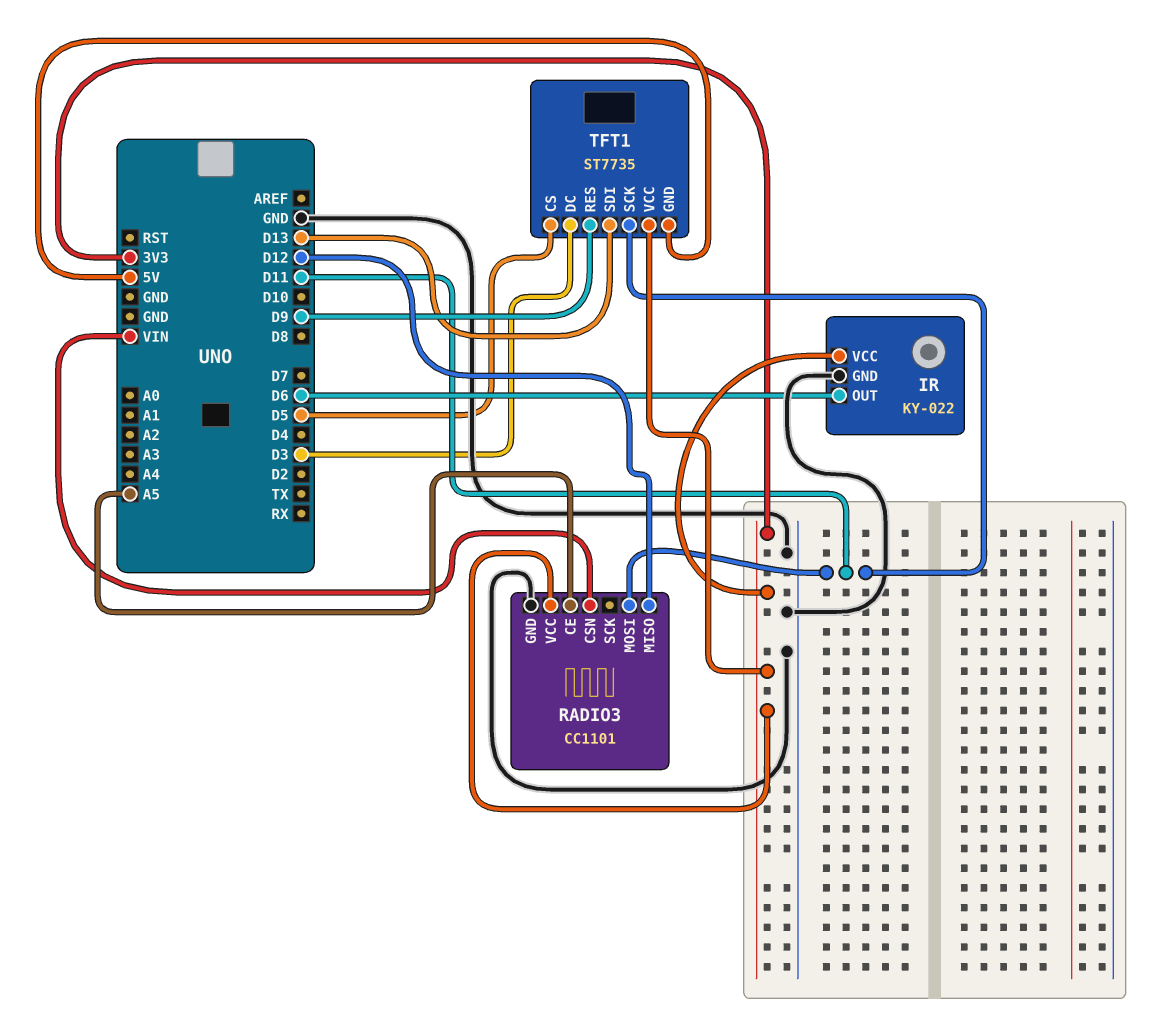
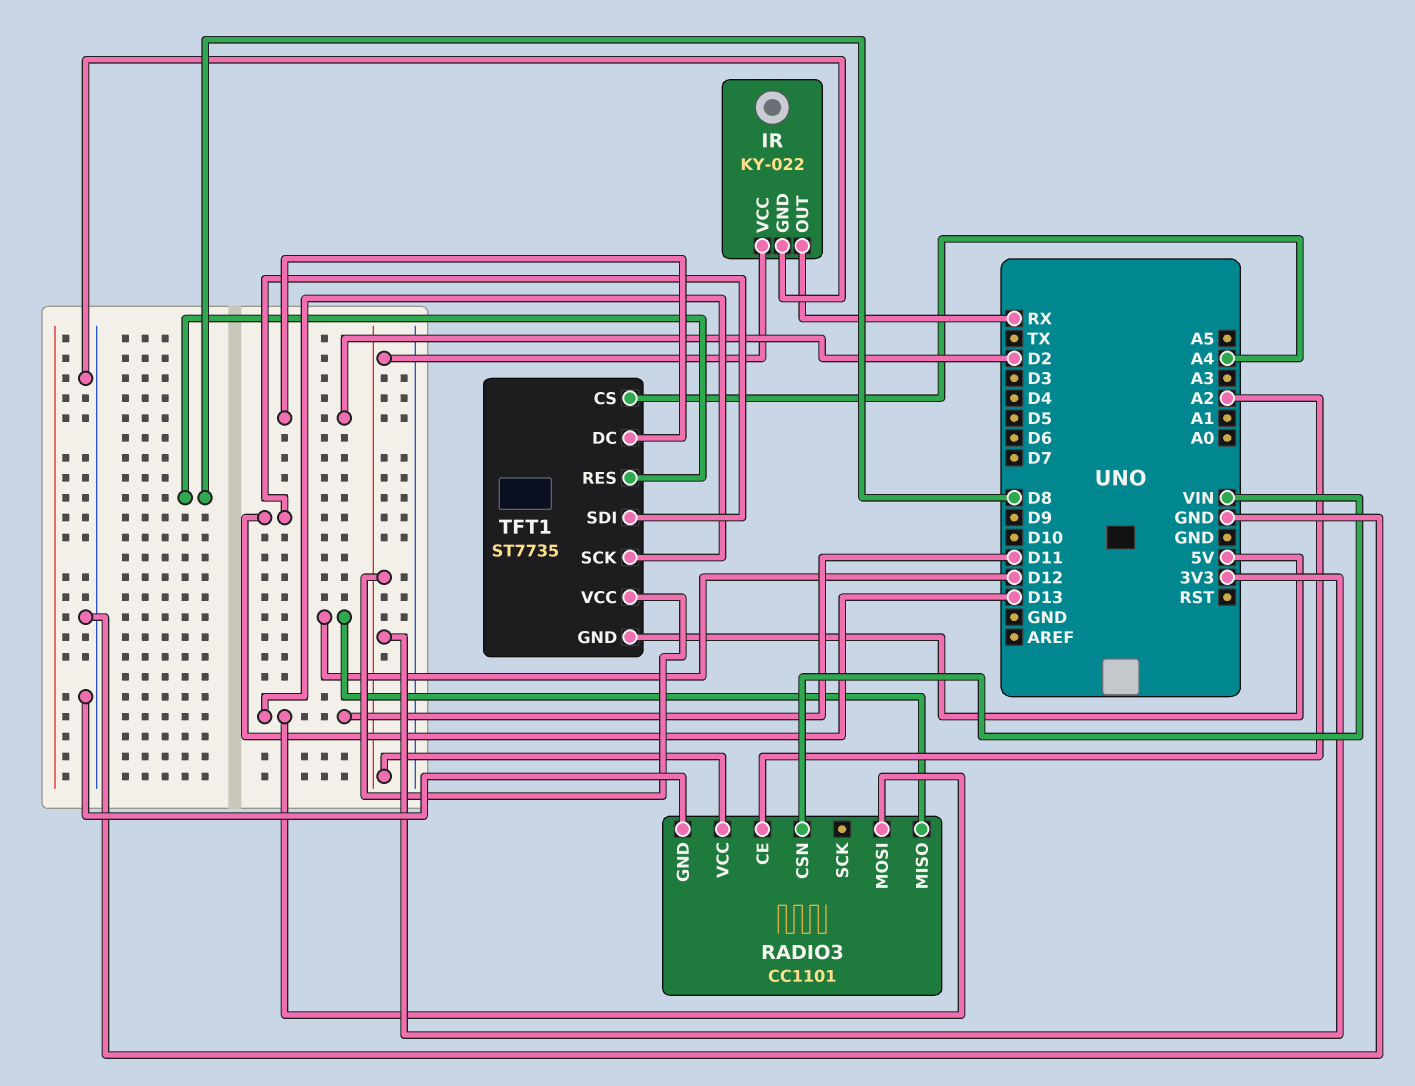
IR pin OUT: D6 -> RX
RADIO3 pin CE: A5 -> A2
TFT1 pin CS: D5 -> A4
TFT1 pin DC: D3 -> D2
TFT1 pin RES: D9 -> D8

